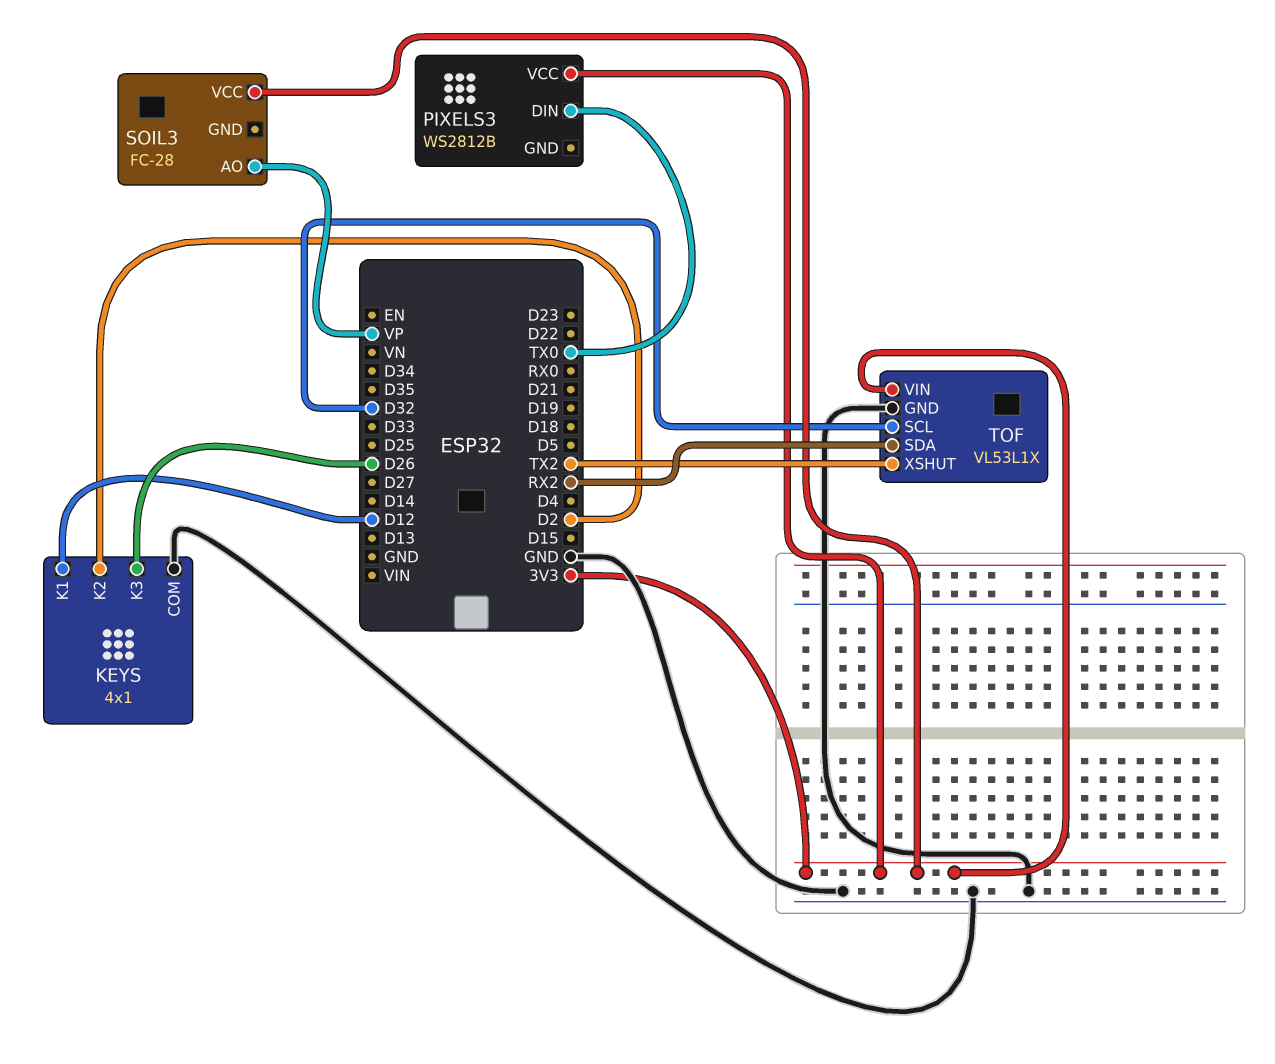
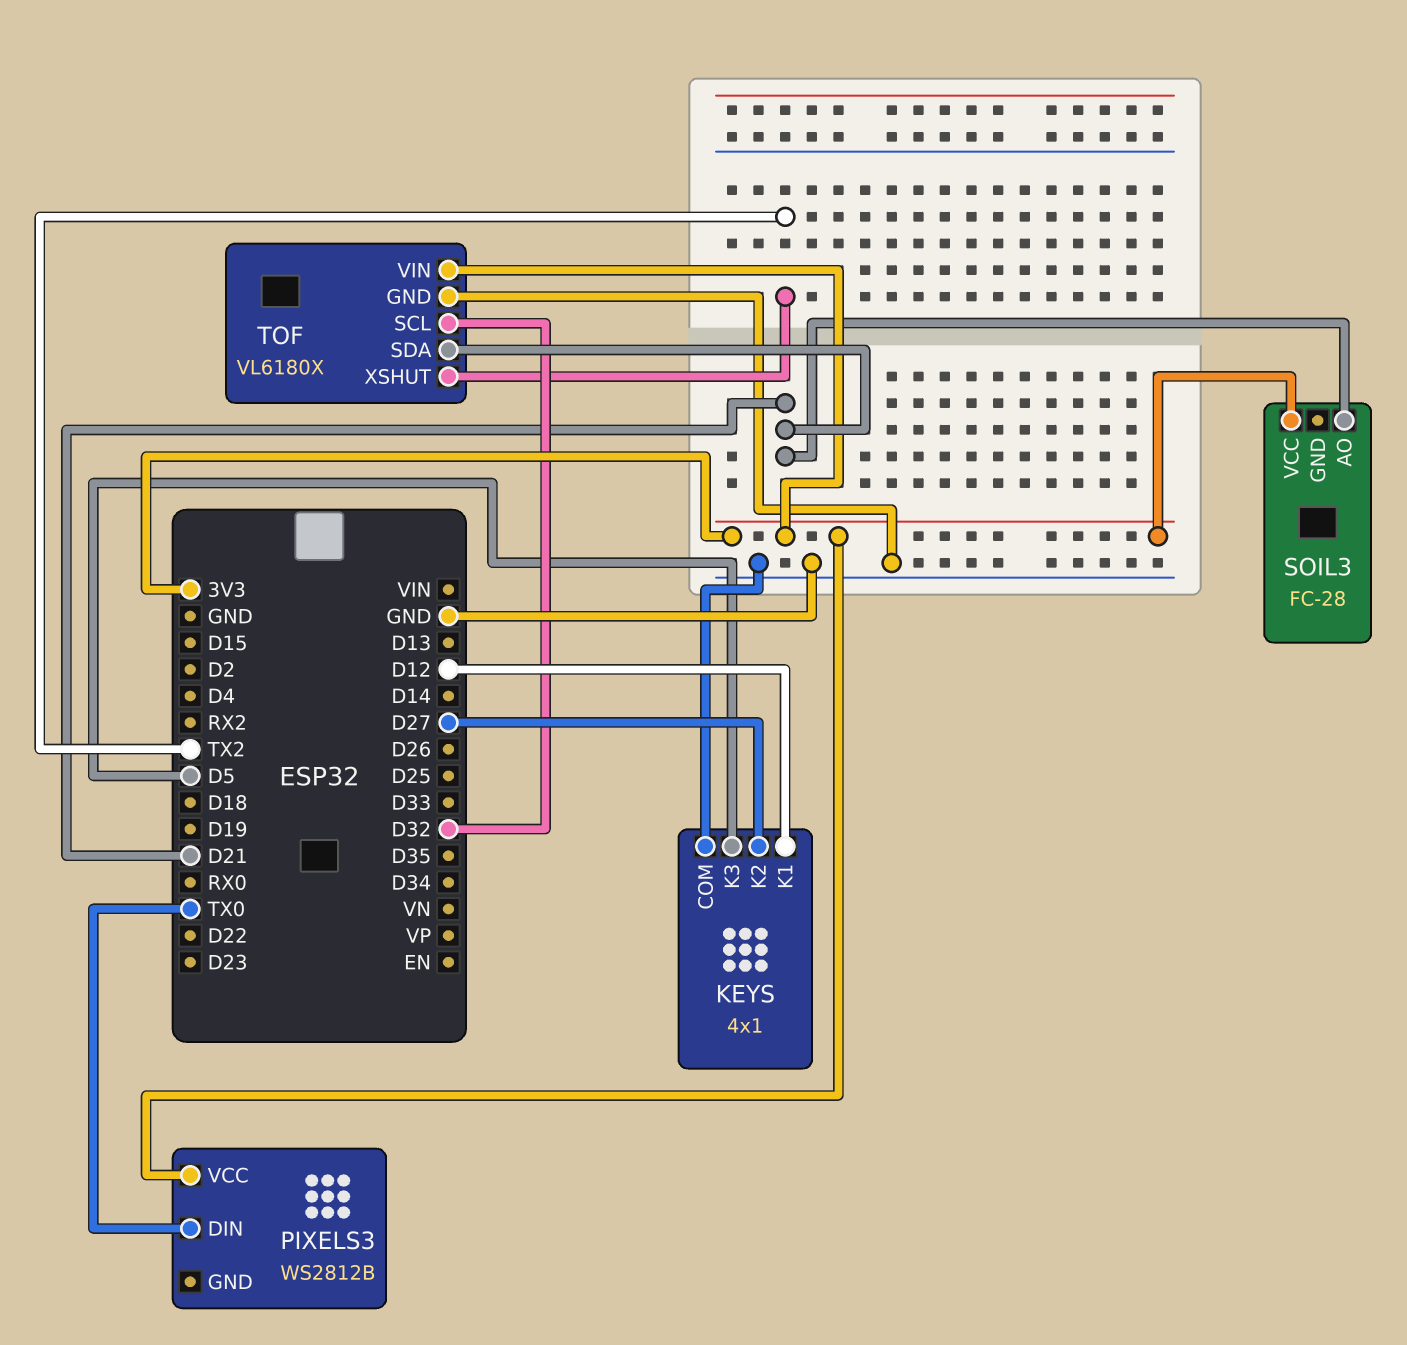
KEYS pin K2: D2 -> D27
KEYS pin K3: D26 -> D5
SOIL3 pin AO: VP -> D21
TOF: VL53L1X -> VL6180X
TOF pin SDA: RX2 -> D21

